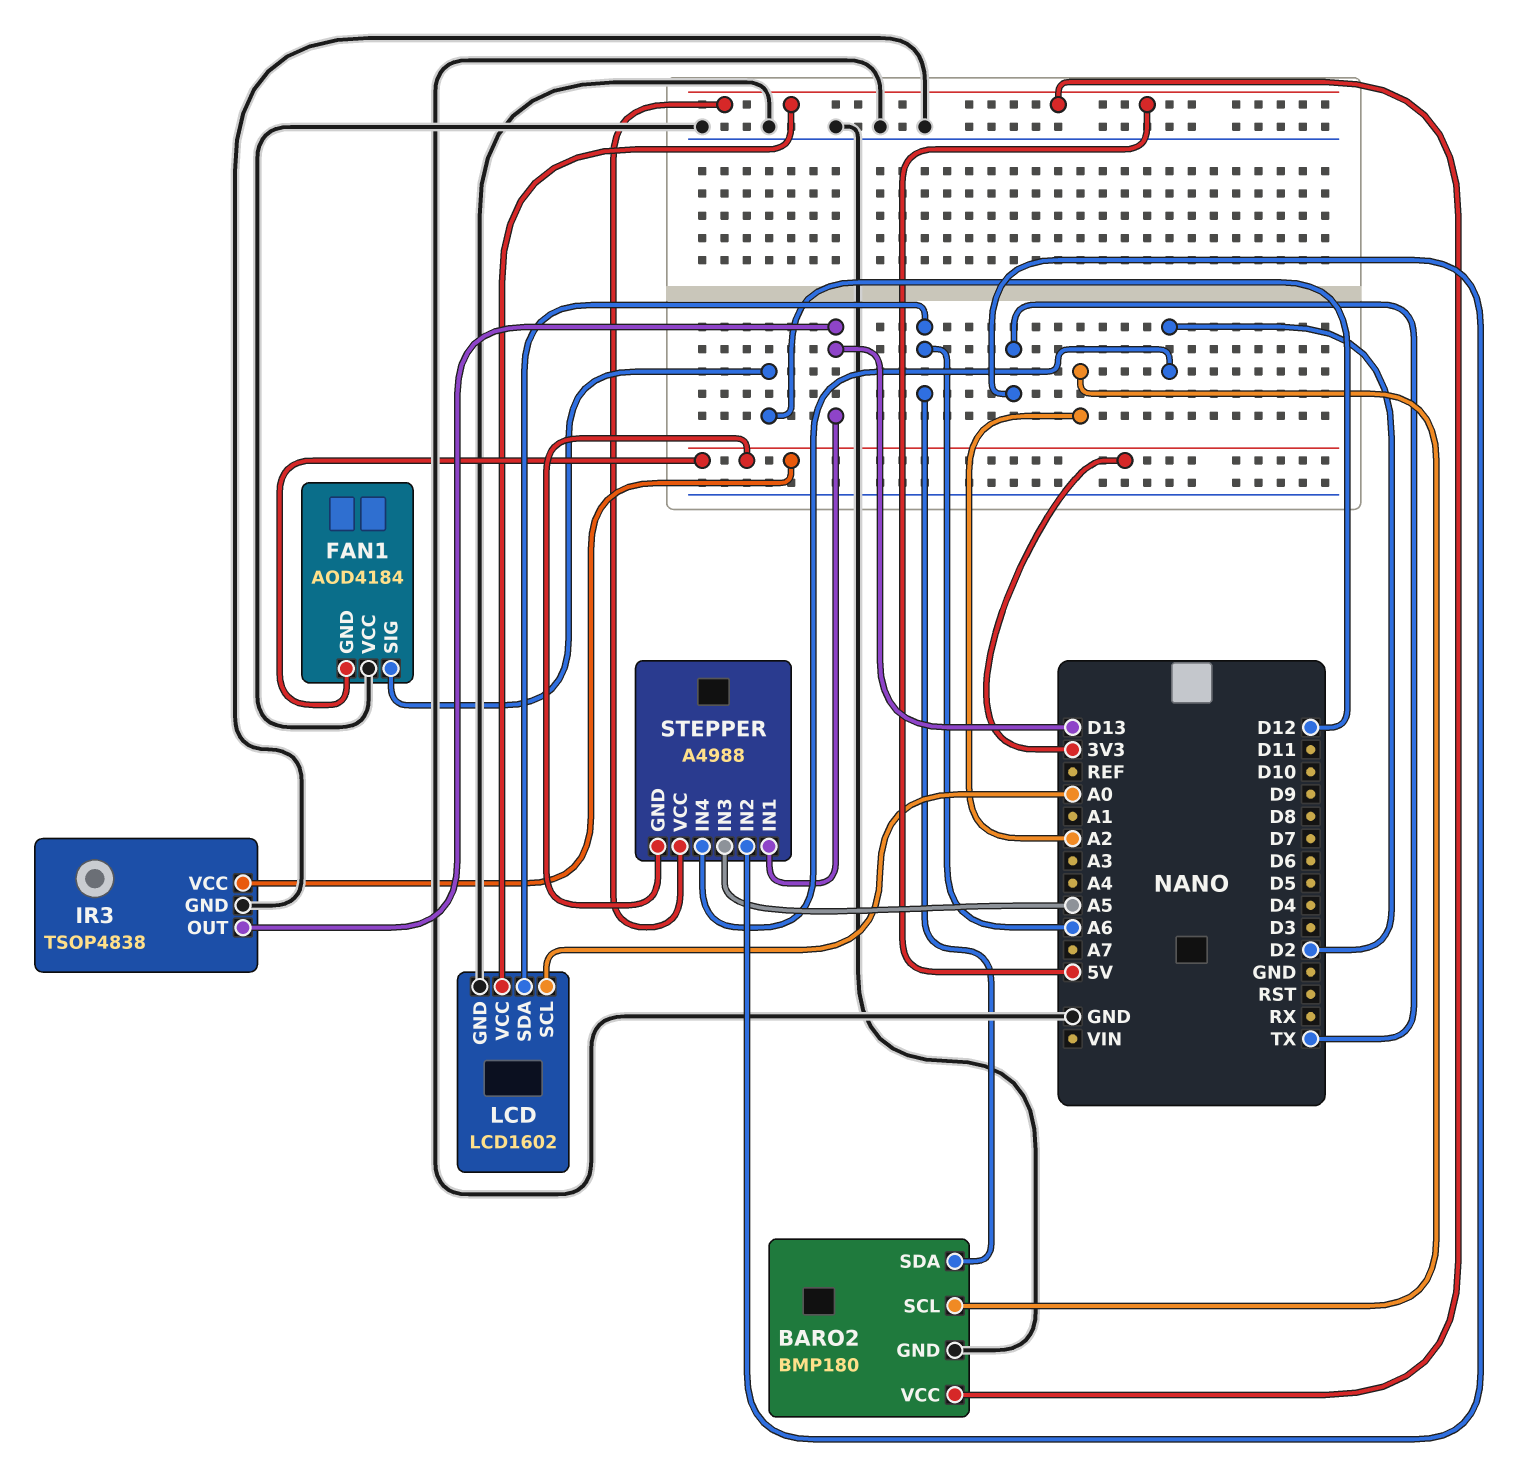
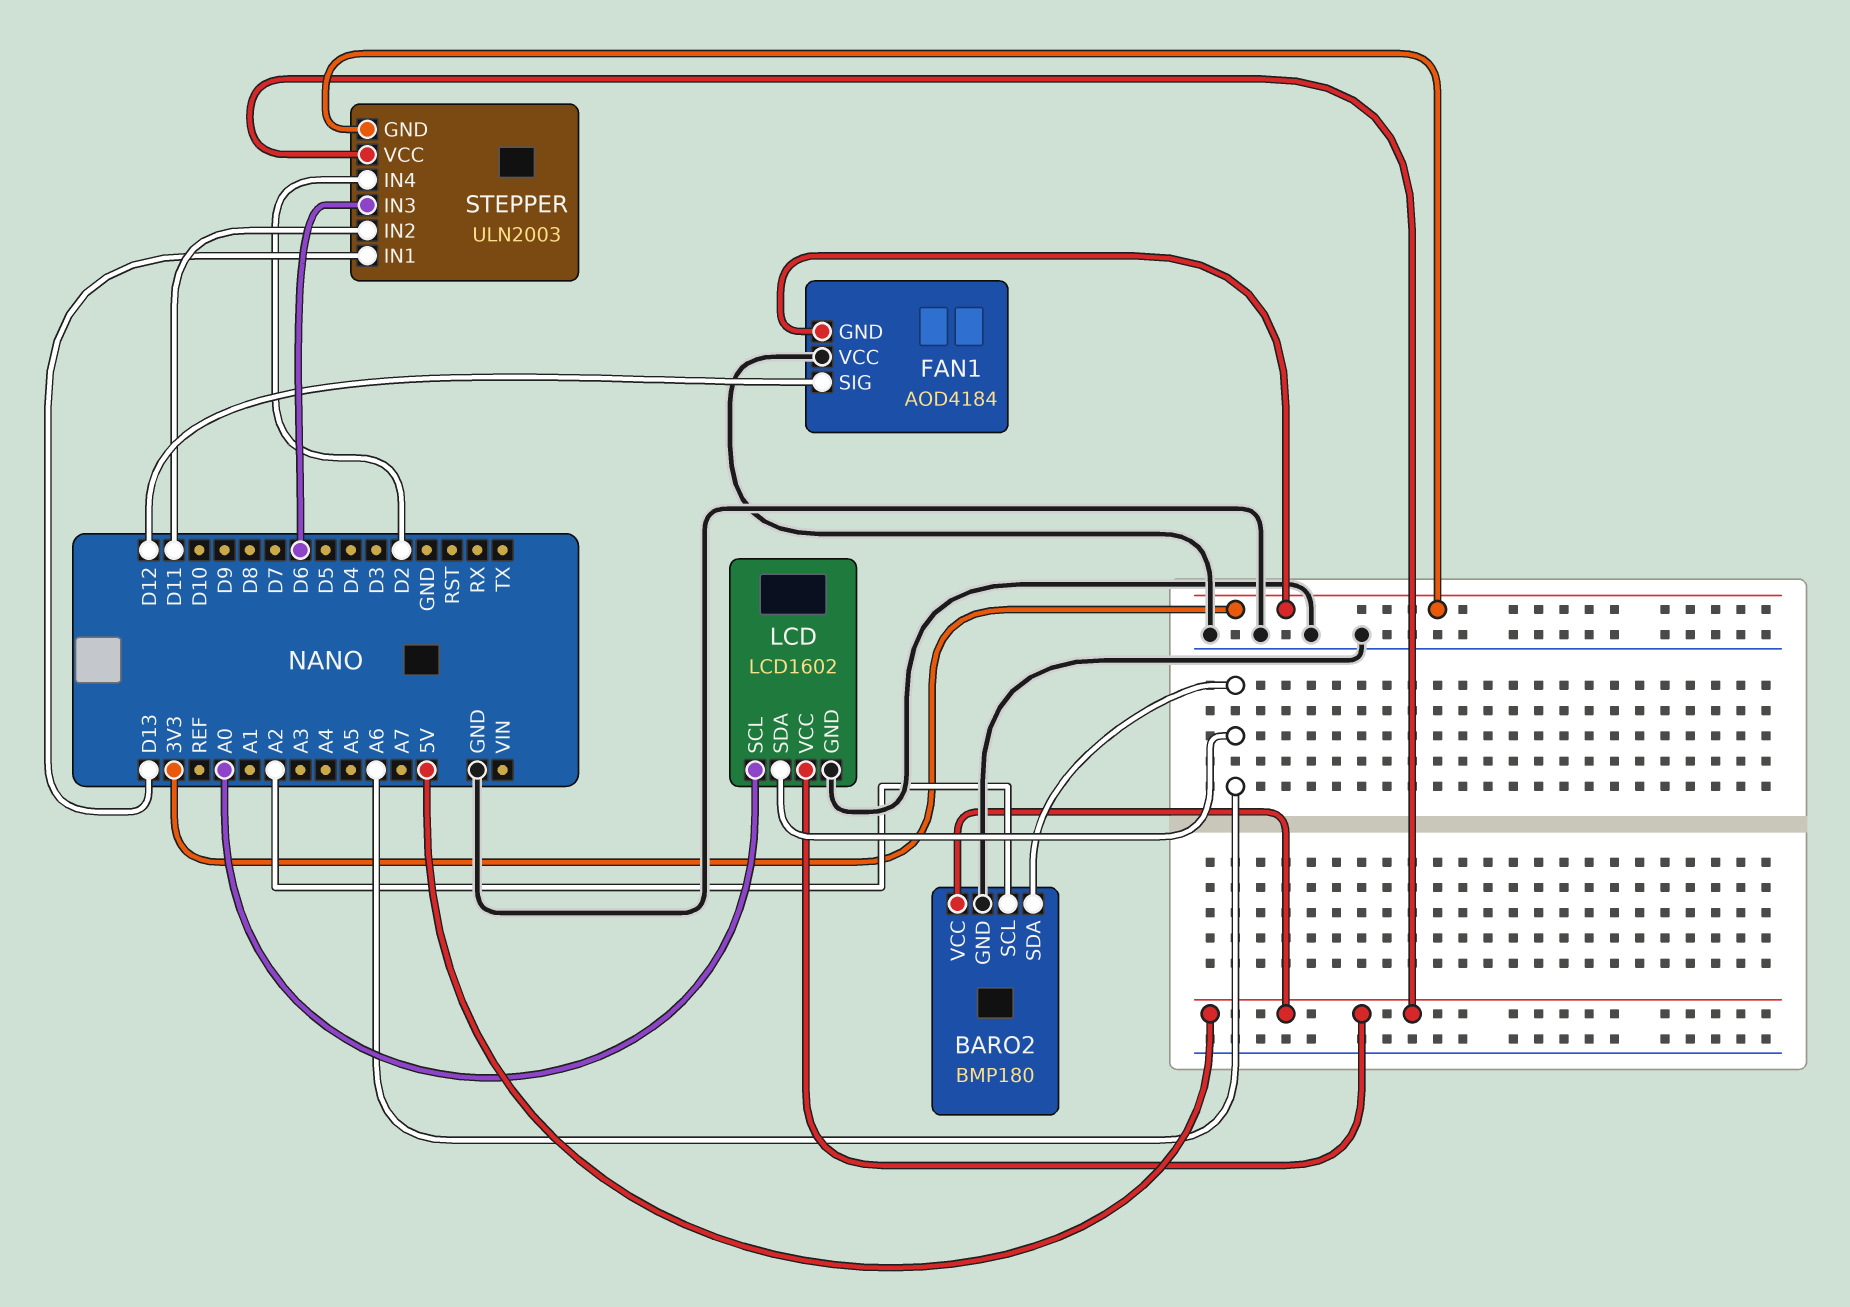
IR3: TSOP4838 -> none
IR3 pin GND: GND -> none
IR3 pin OUT: D13 -> none
IR3 pin VCC: 3V3 -> none
STEPPER: A4988 -> ULN2003
STEPPER pin IN2: TX -> D11
STEPPER pin IN3: A5 -> D6

